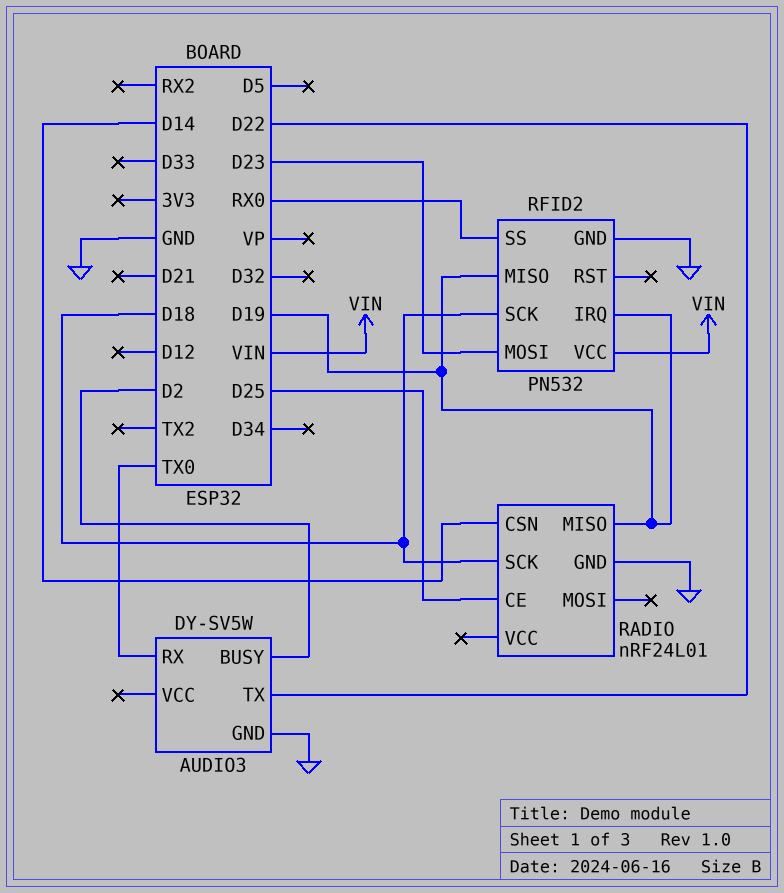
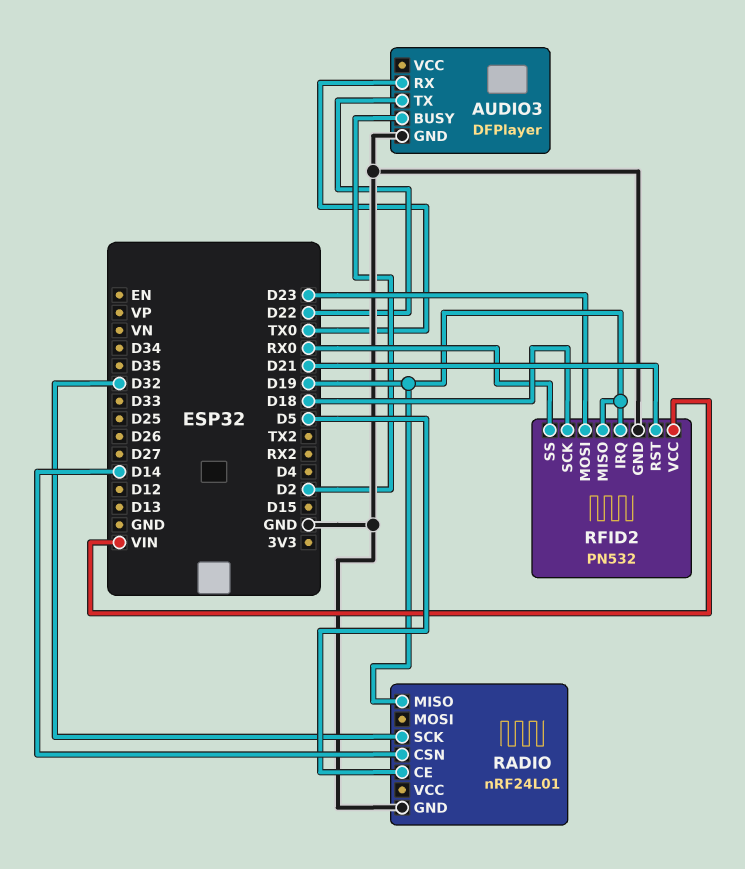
AUDIO3: DY-SV5W -> DFPlayer
RADIO pin CE: D25 -> D5
RADIO pin SCK: D18 -> D32
RFID2 pin RST: none -> D21

